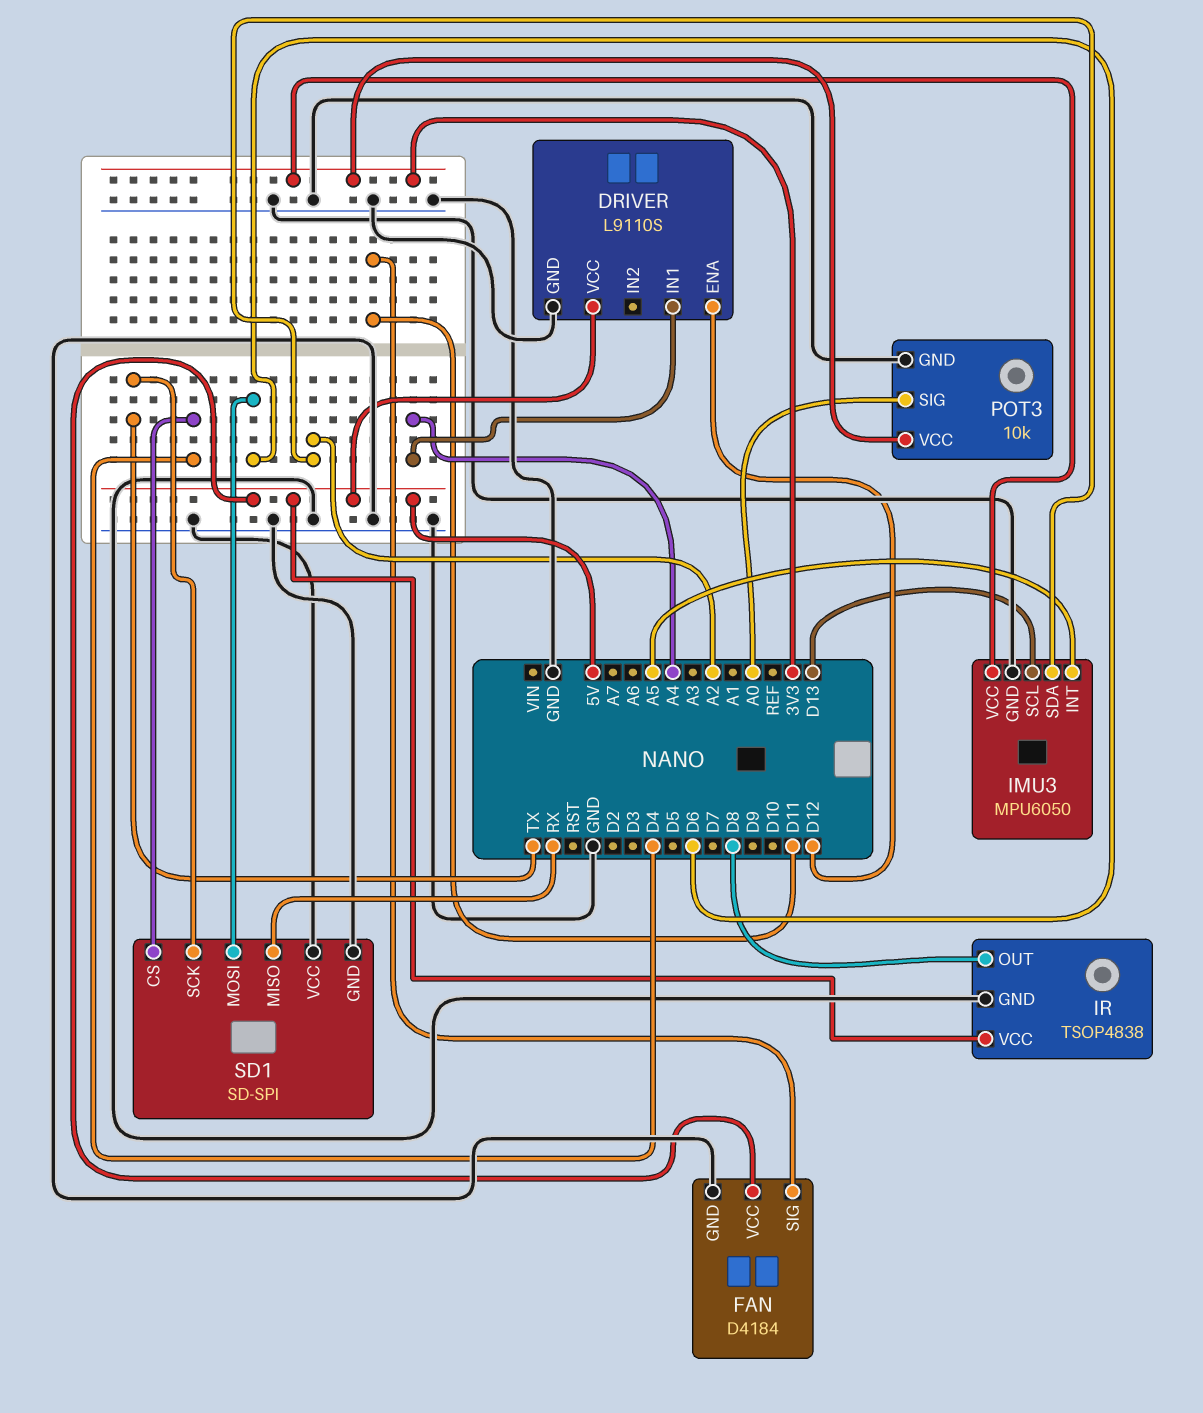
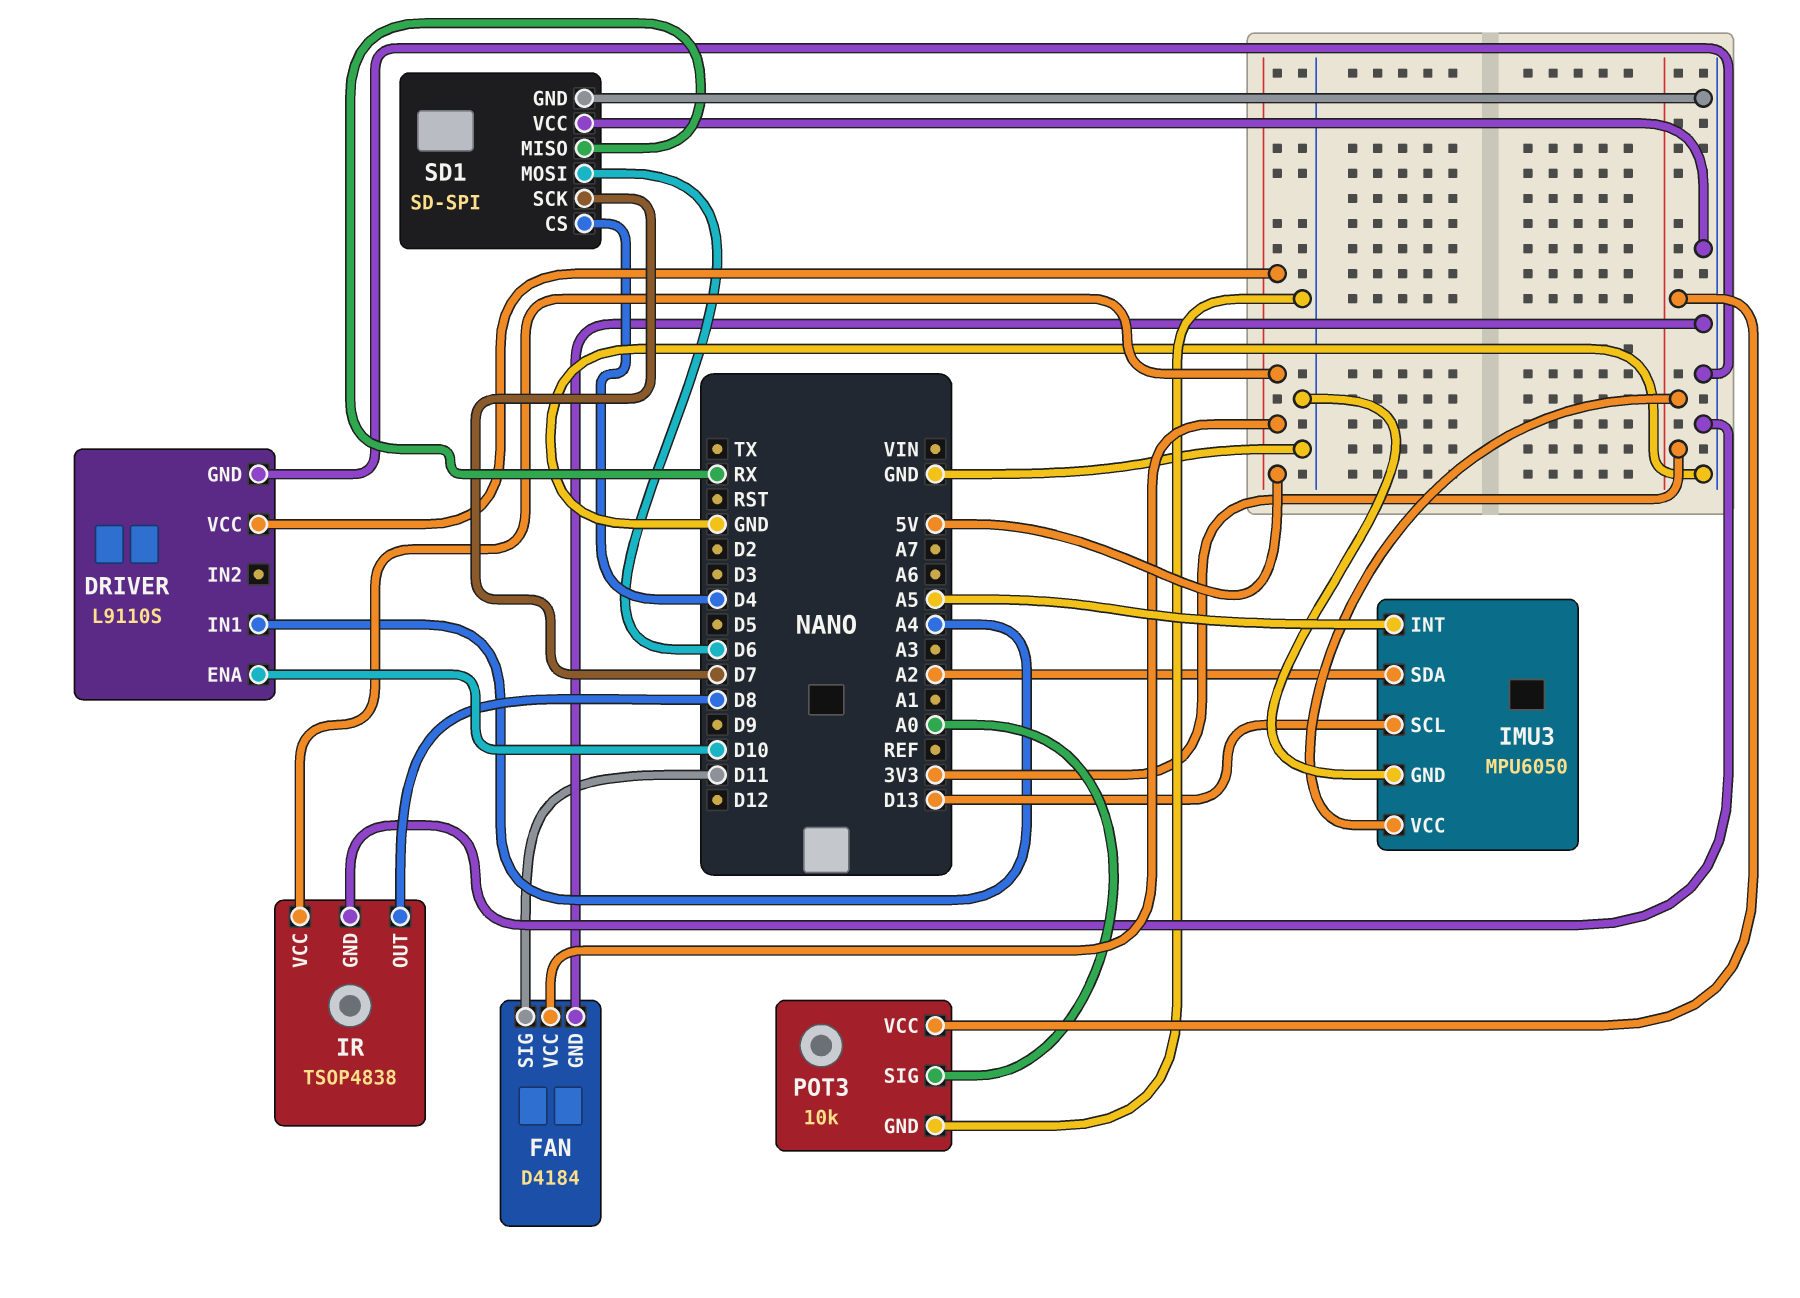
DRIVER pin ENA: D12 -> D10
SD1 pin SCK: TX -> D7

